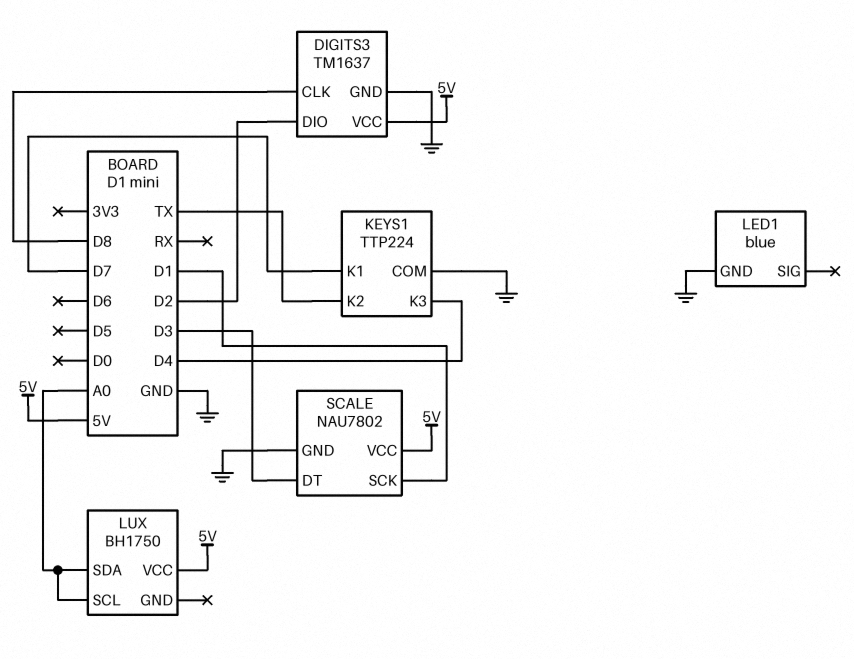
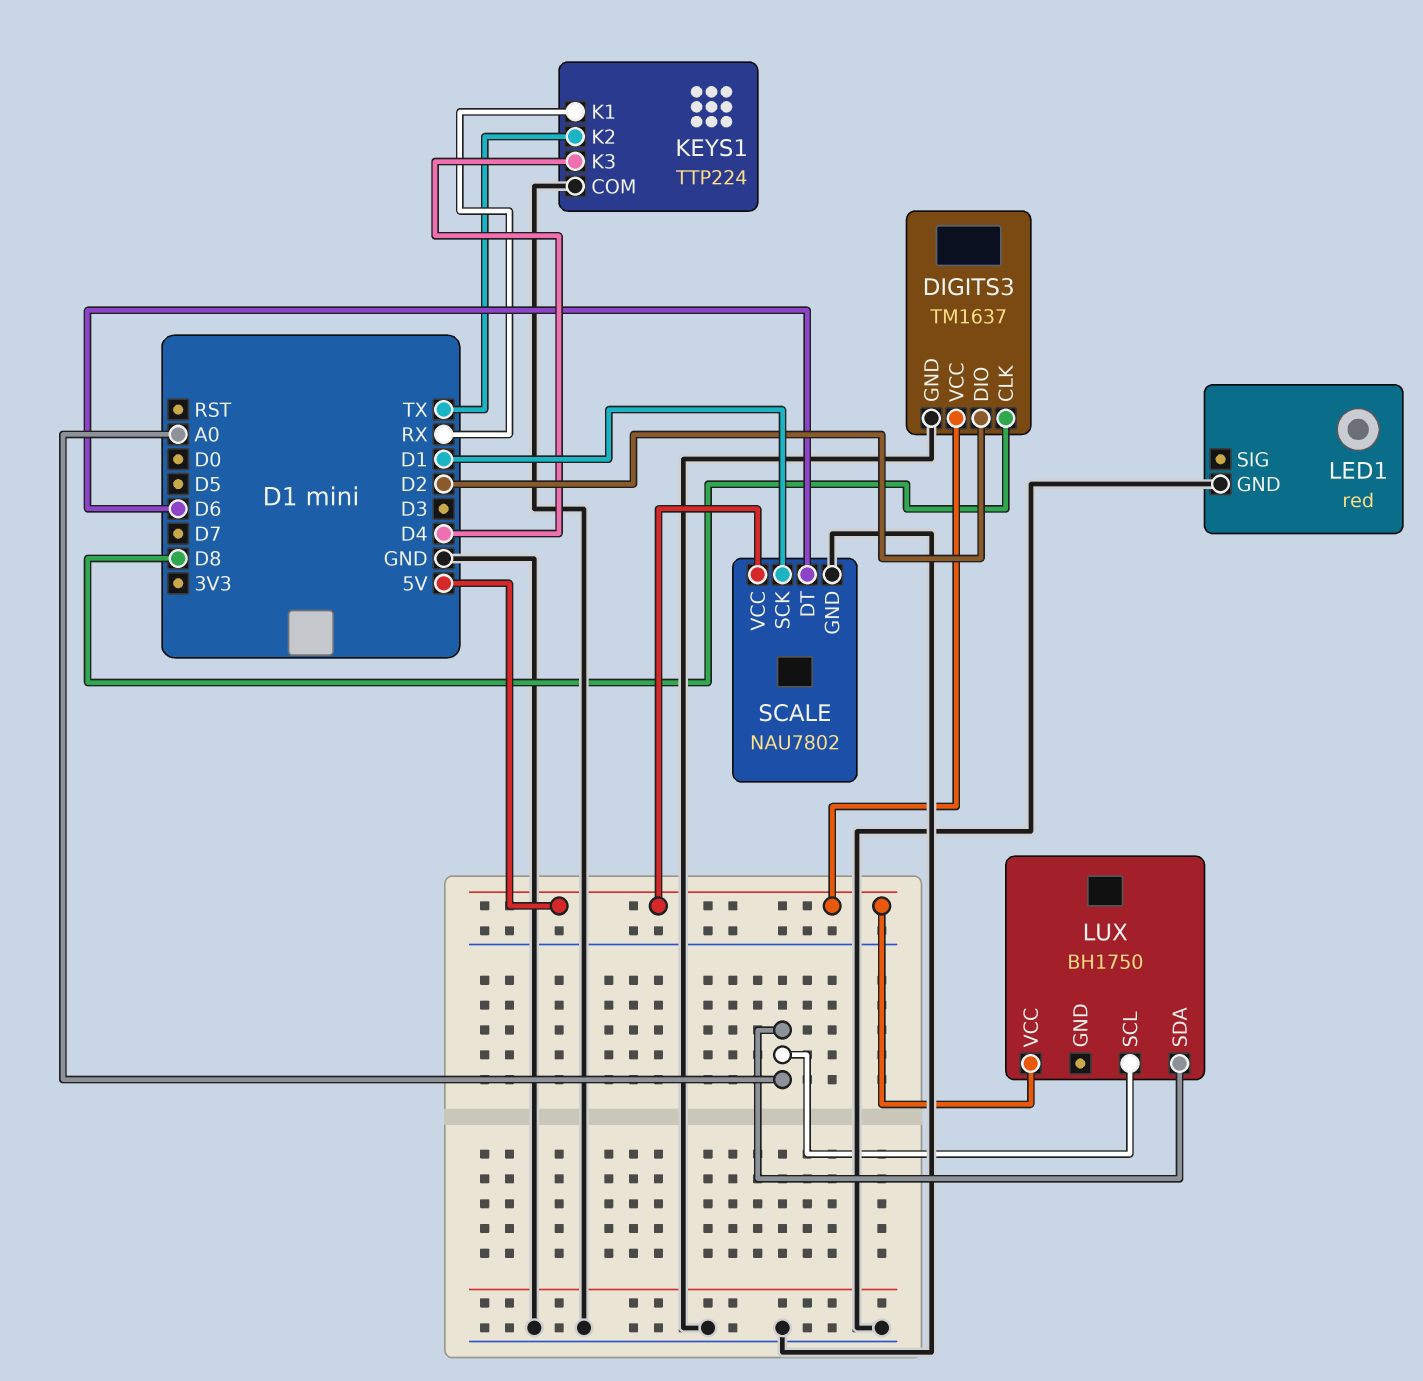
KEYS1 pin K1: D7 -> RX
LED1: blue -> red
SCALE pin DT: D3 -> D6

